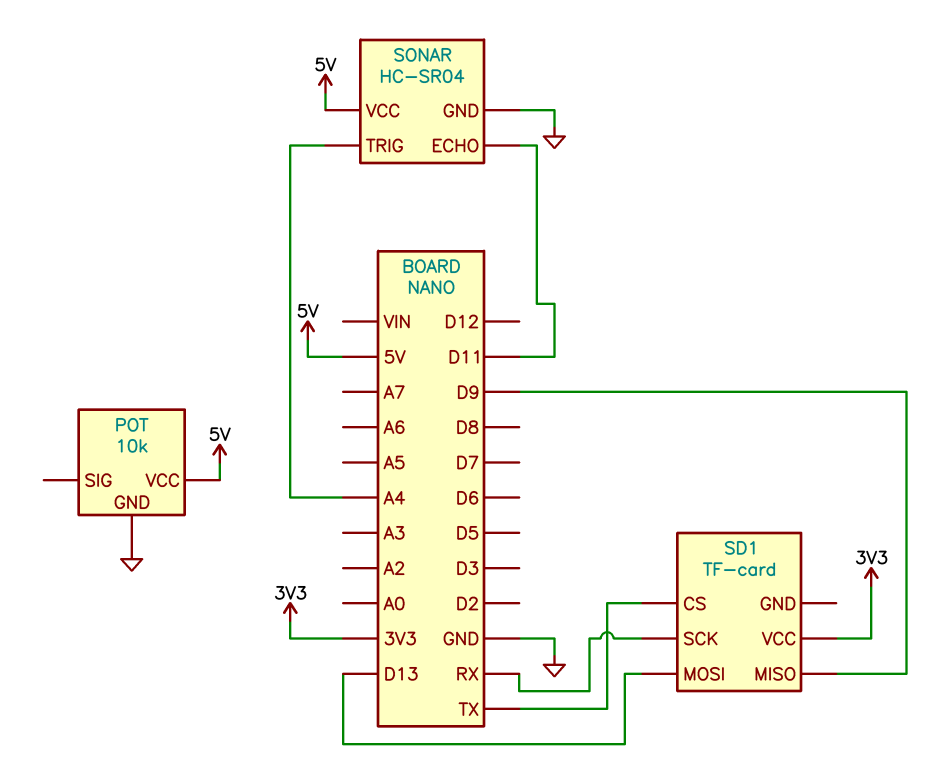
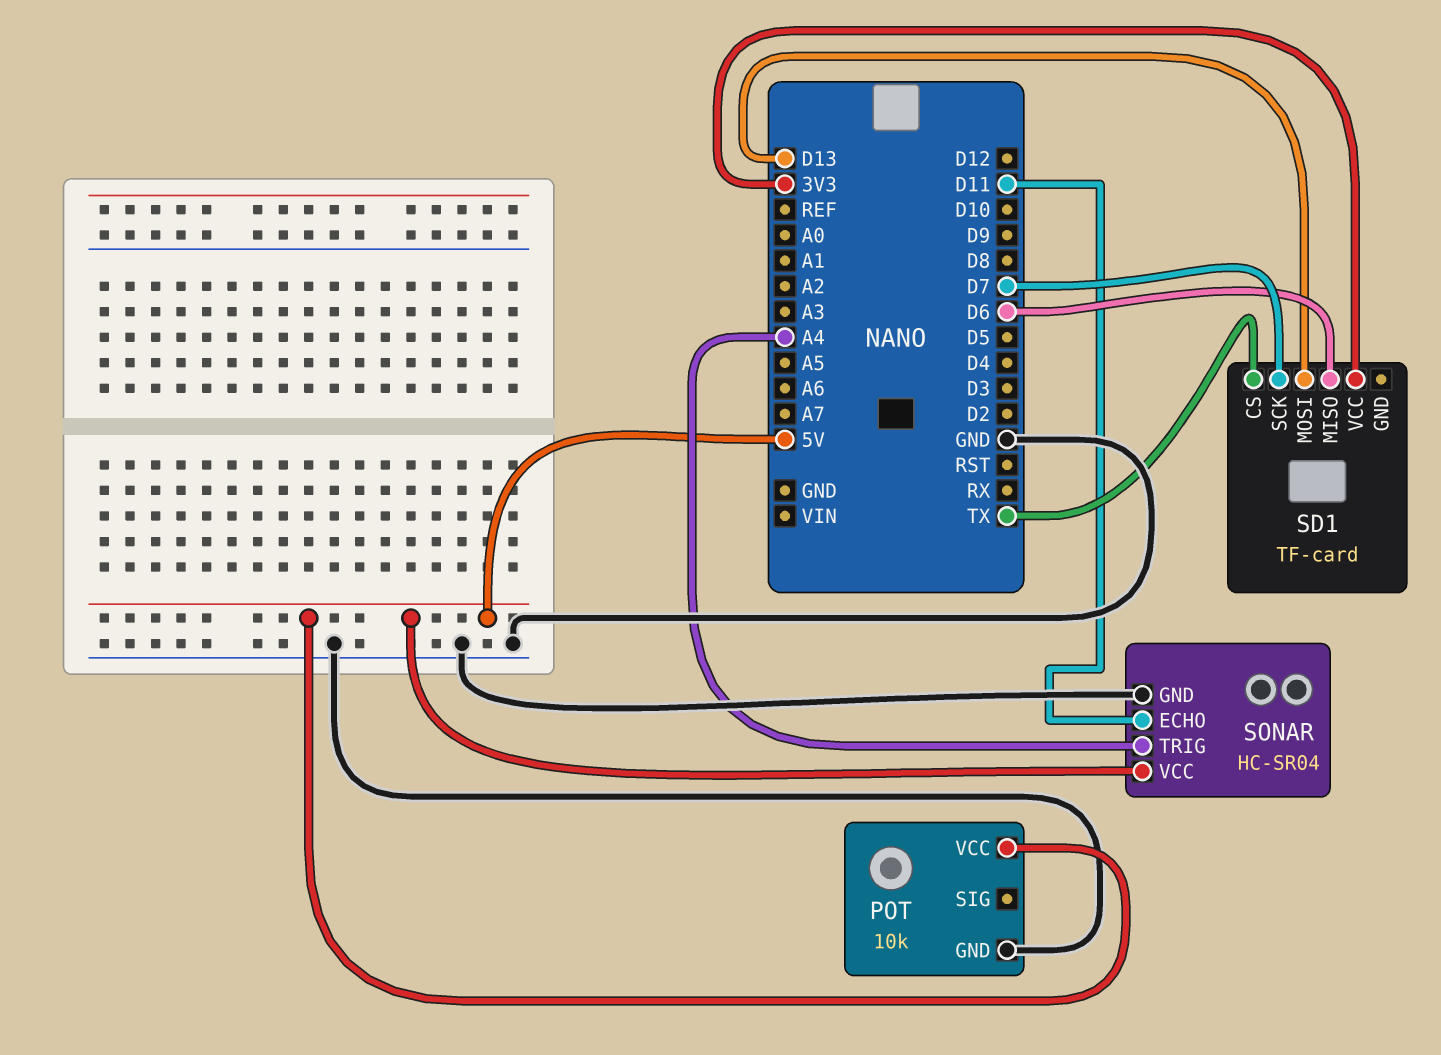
SD1 pin MISO: D9 -> D6
SD1 pin SCK: RX -> D7

